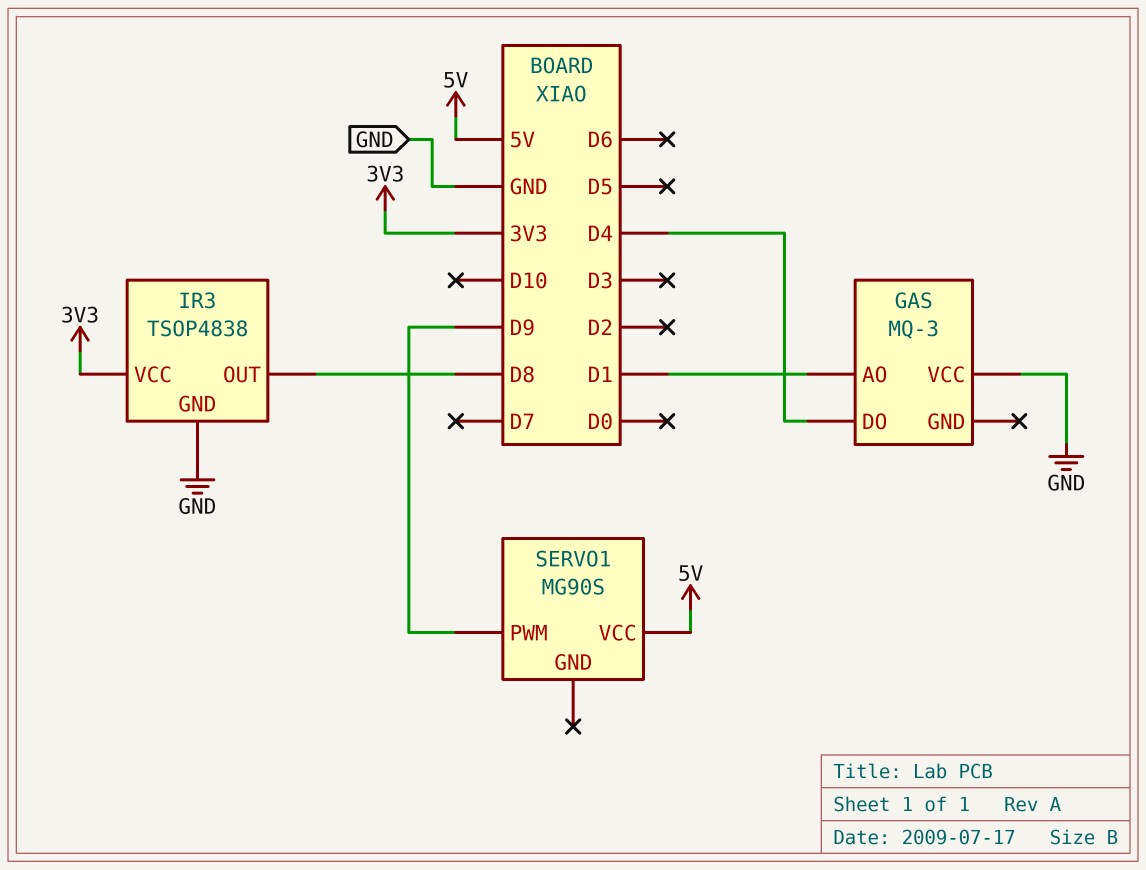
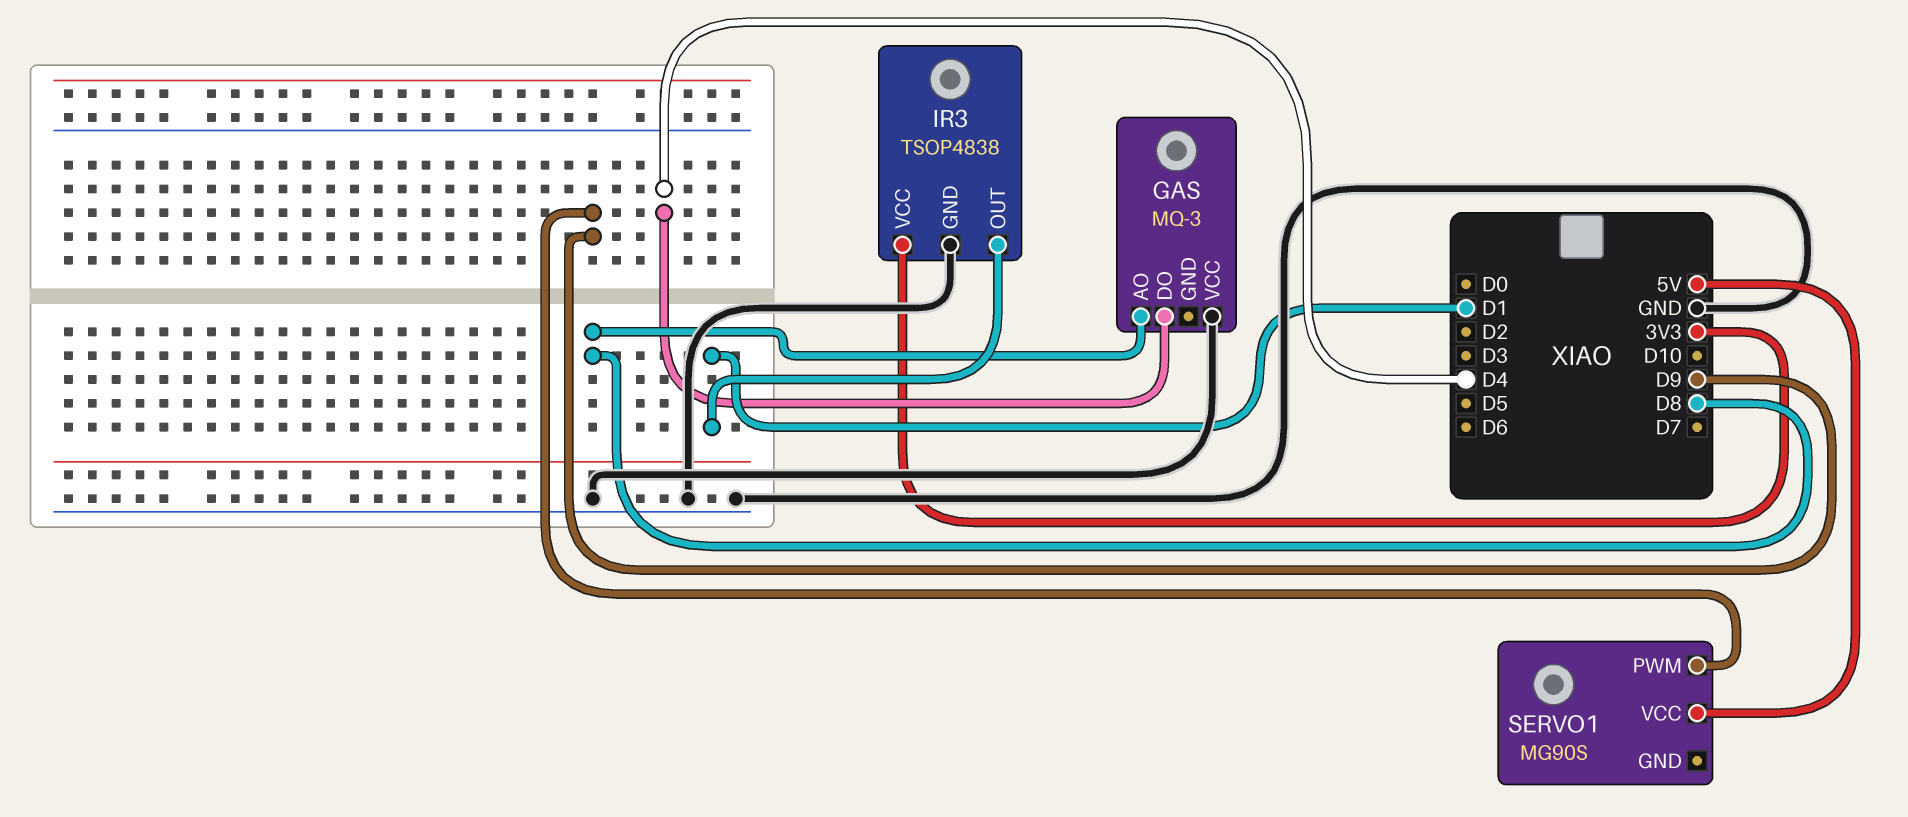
GAS pin AO: D1 -> D8
IR3 pin OUT: D8 -> D1

